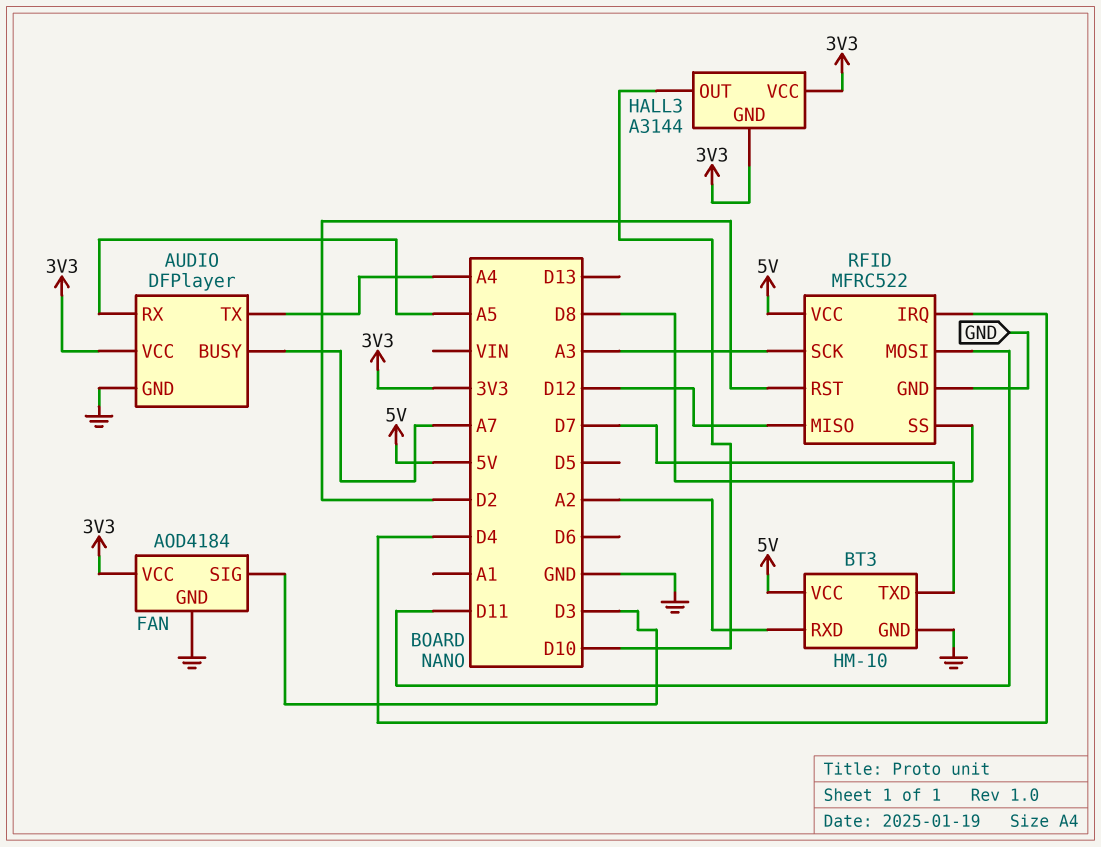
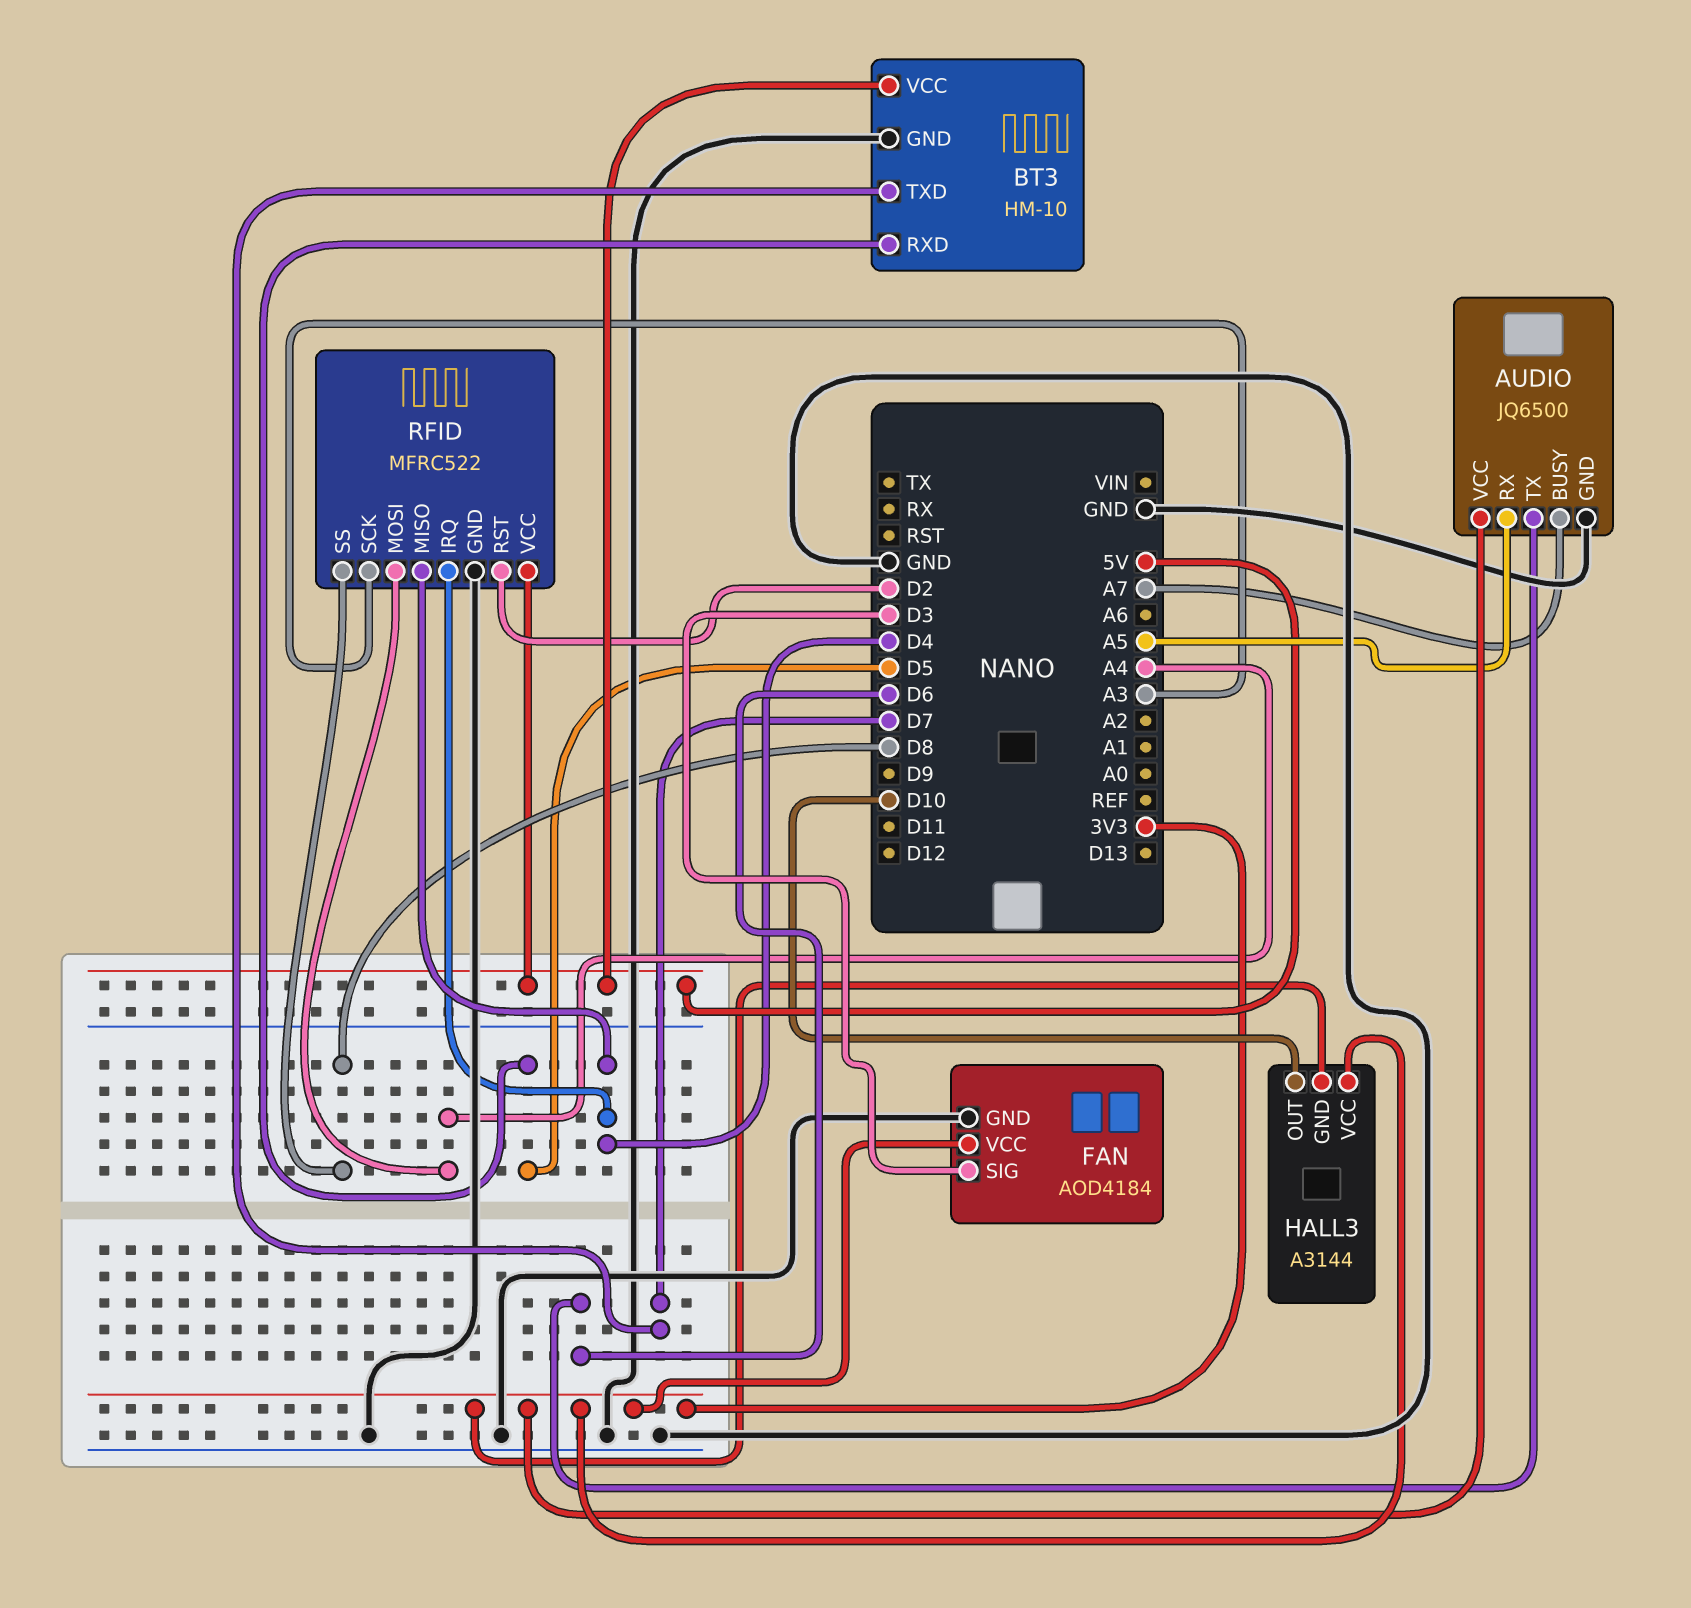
AUDIO: DFPlayer -> JQ6500
AUDIO pin TX: A4 -> D6
BT3 pin RXD: A2 -> D5
RFID pin MISO: D12 -> D4
RFID pin MOSI: D11 -> A4

